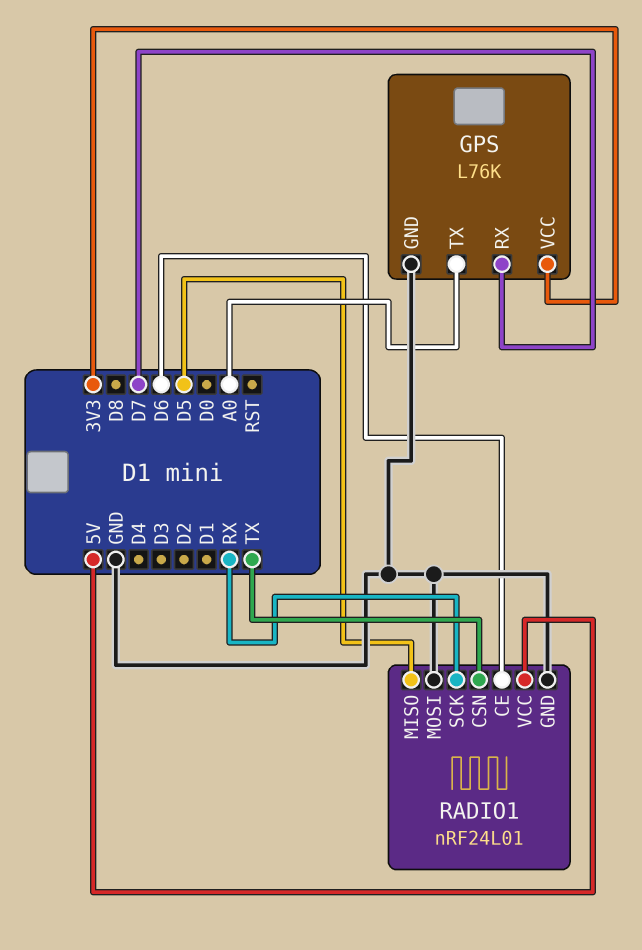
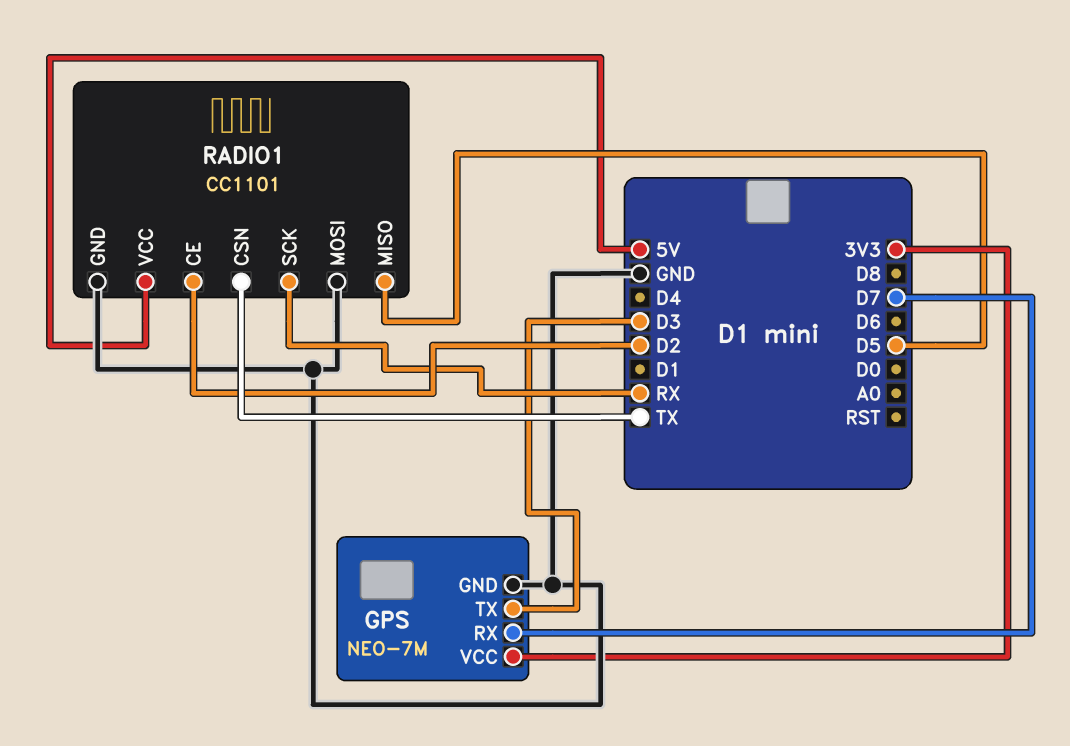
GPS: L76K -> NEO-7M
GPS pin TX: A0 -> D3
RADIO1: nRF24L01 -> CC1101
RADIO1 pin CE: D6 -> D2

